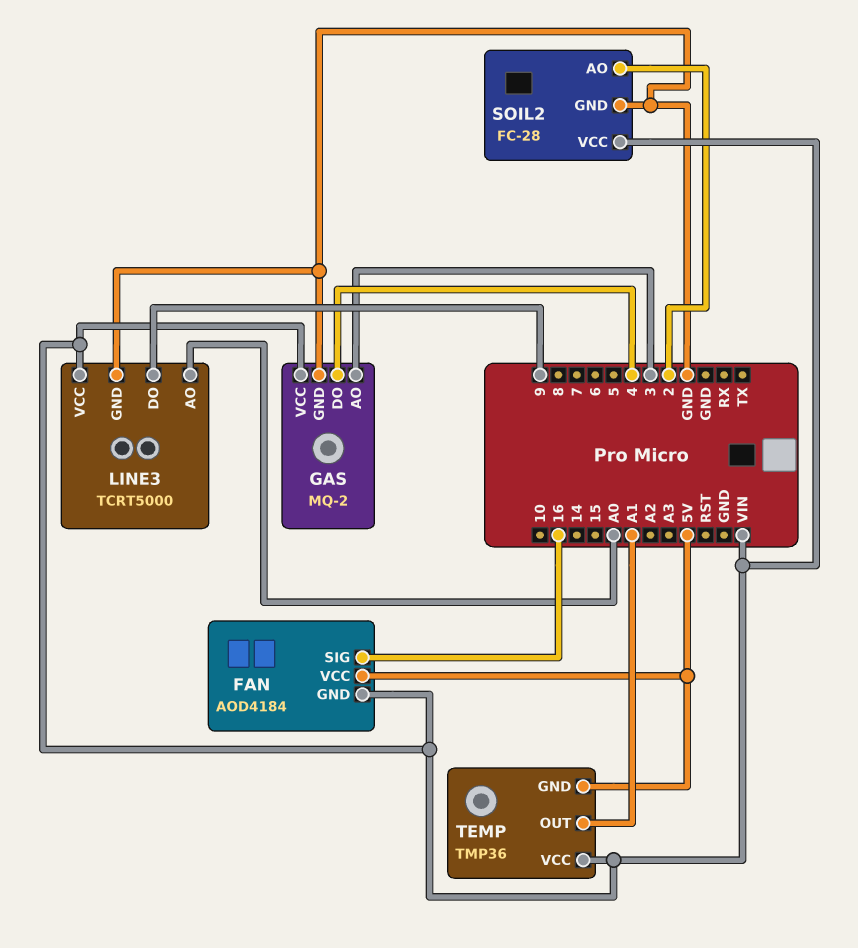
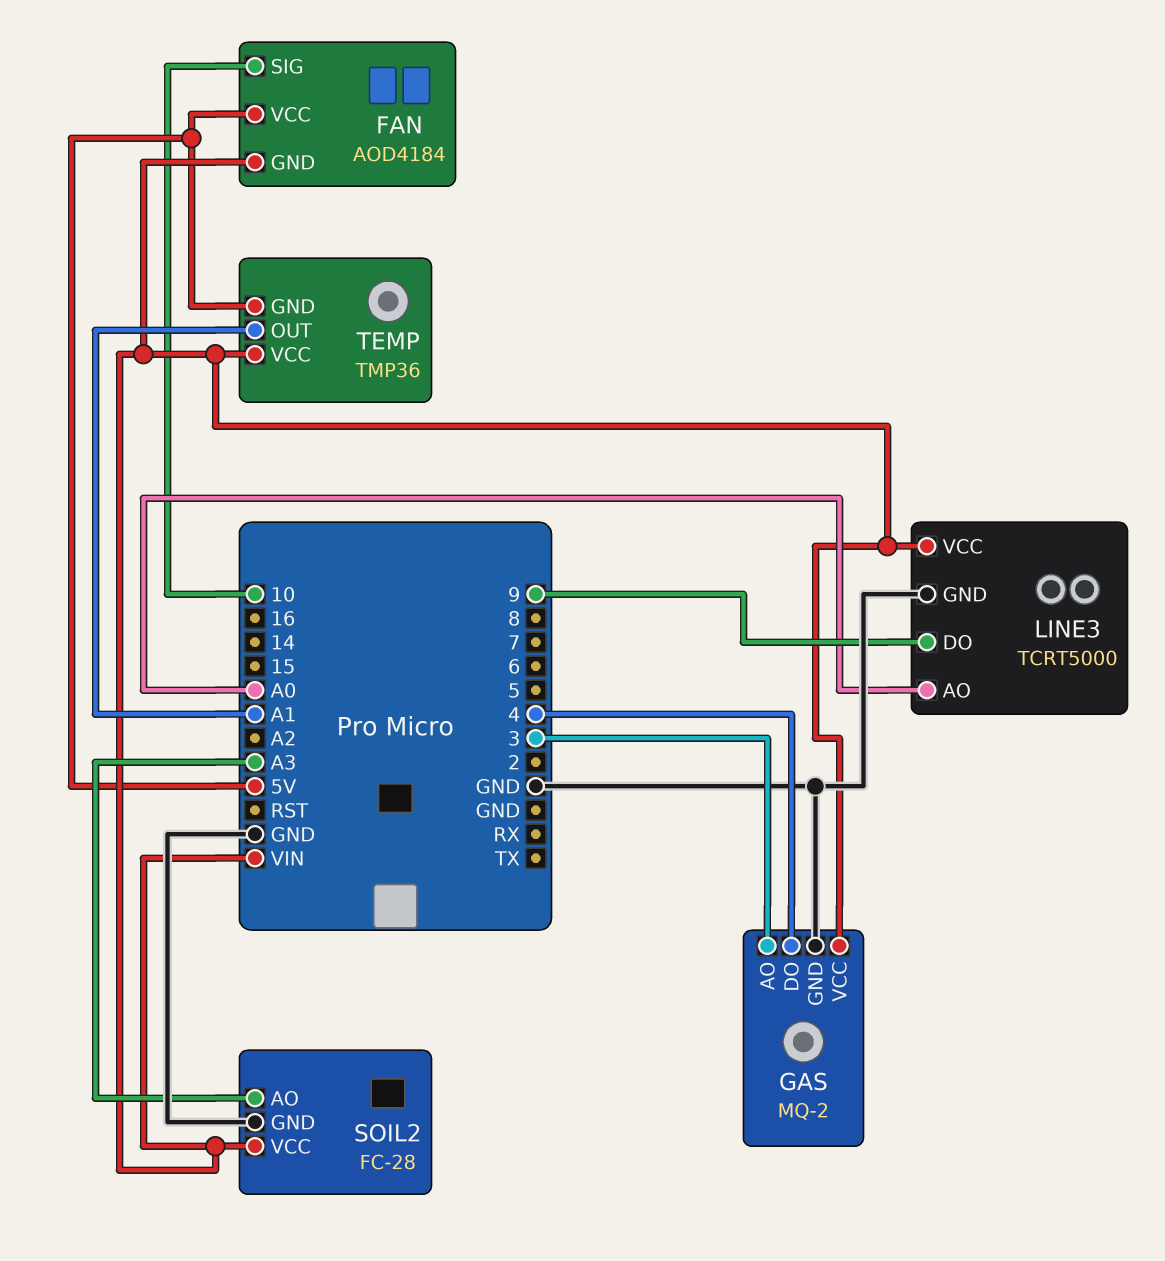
FAN pin SIG: 16 -> 10
SOIL2 pin AO: 2 -> A3

